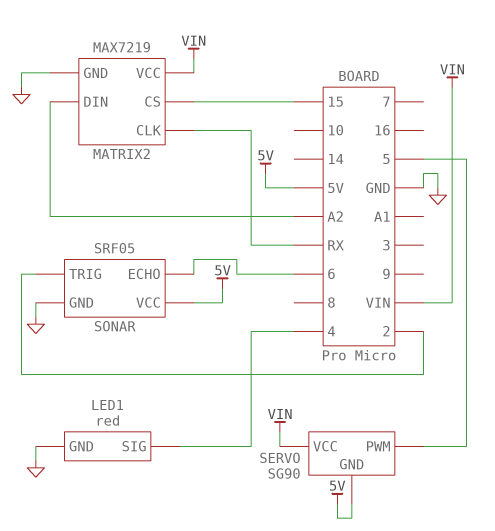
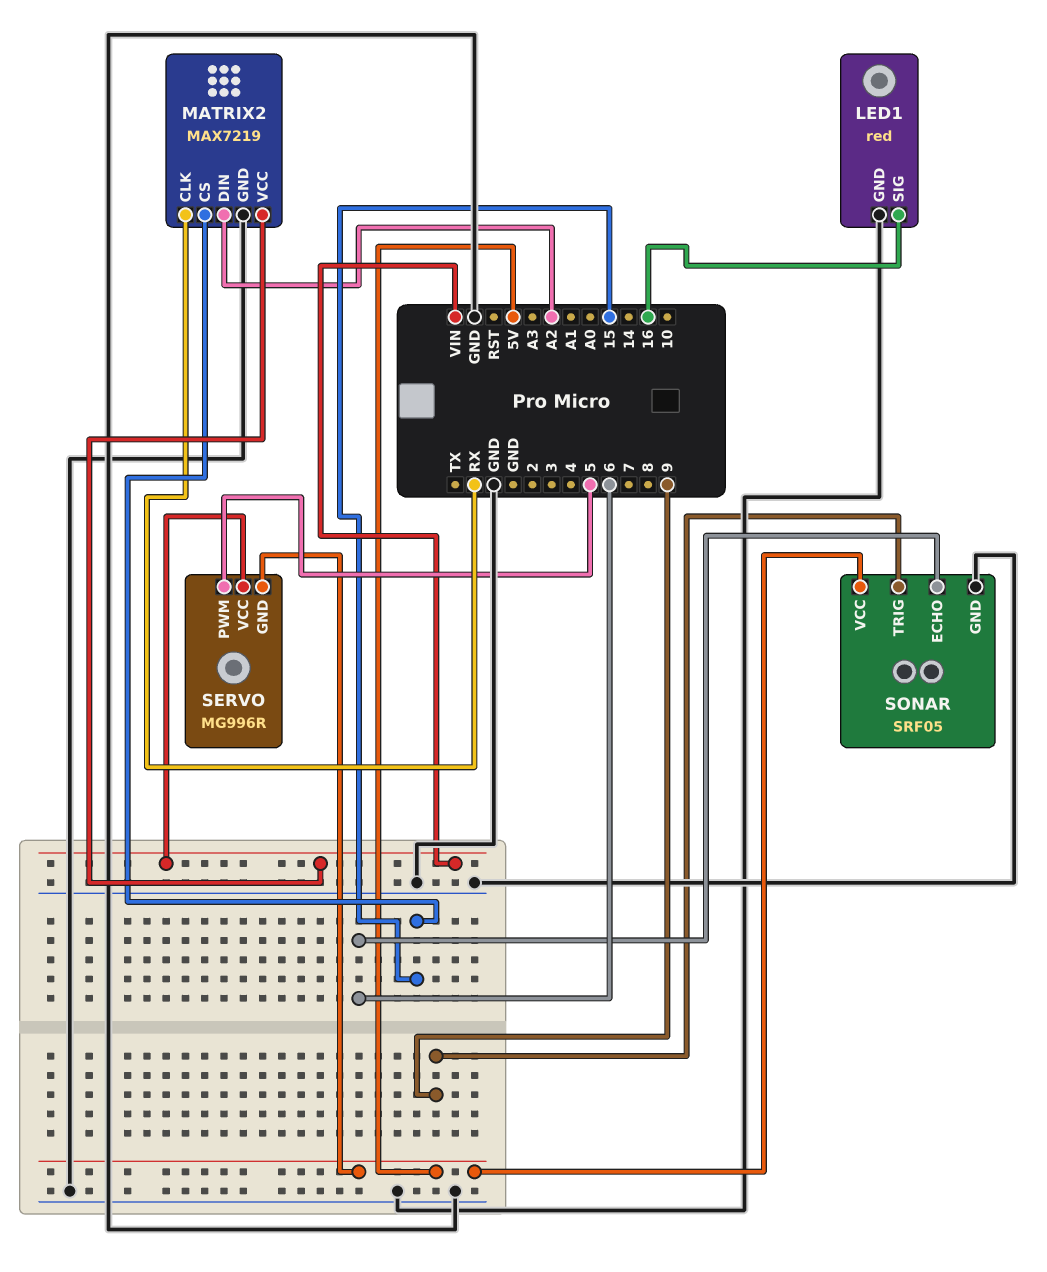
LED1 pin SIG: 4 -> 16
SERVO: SG90 -> MG996R
SONAR pin TRIG: 2 -> 9

